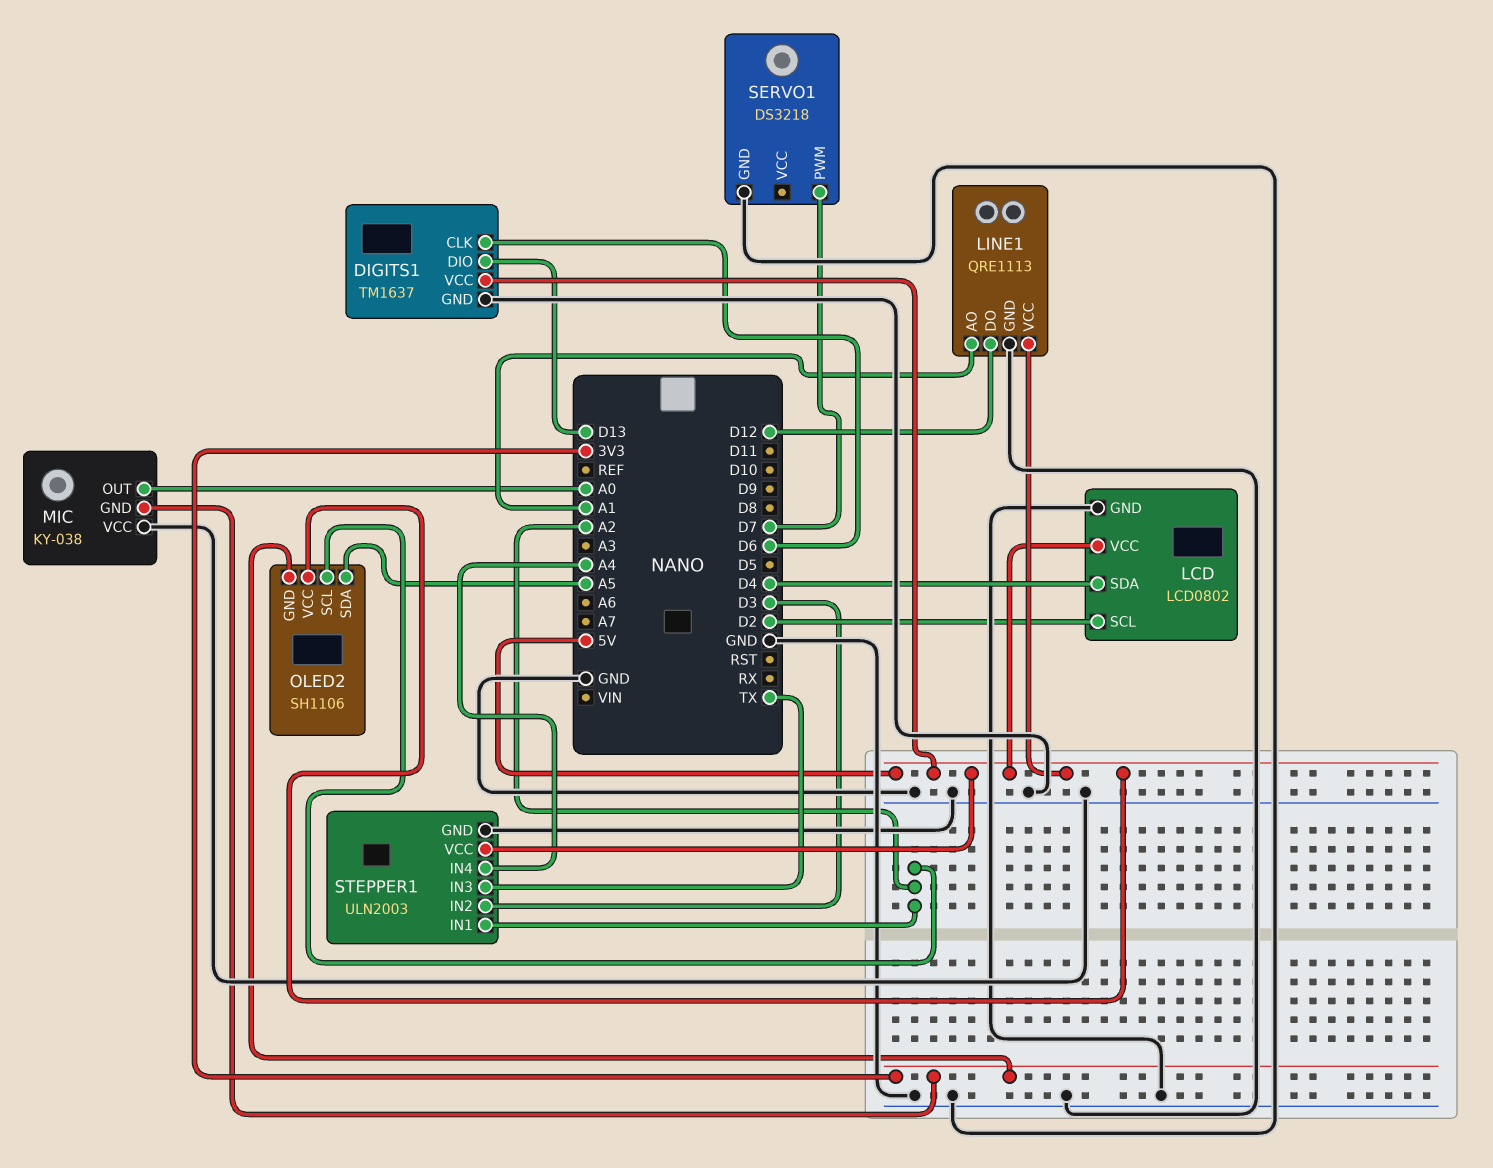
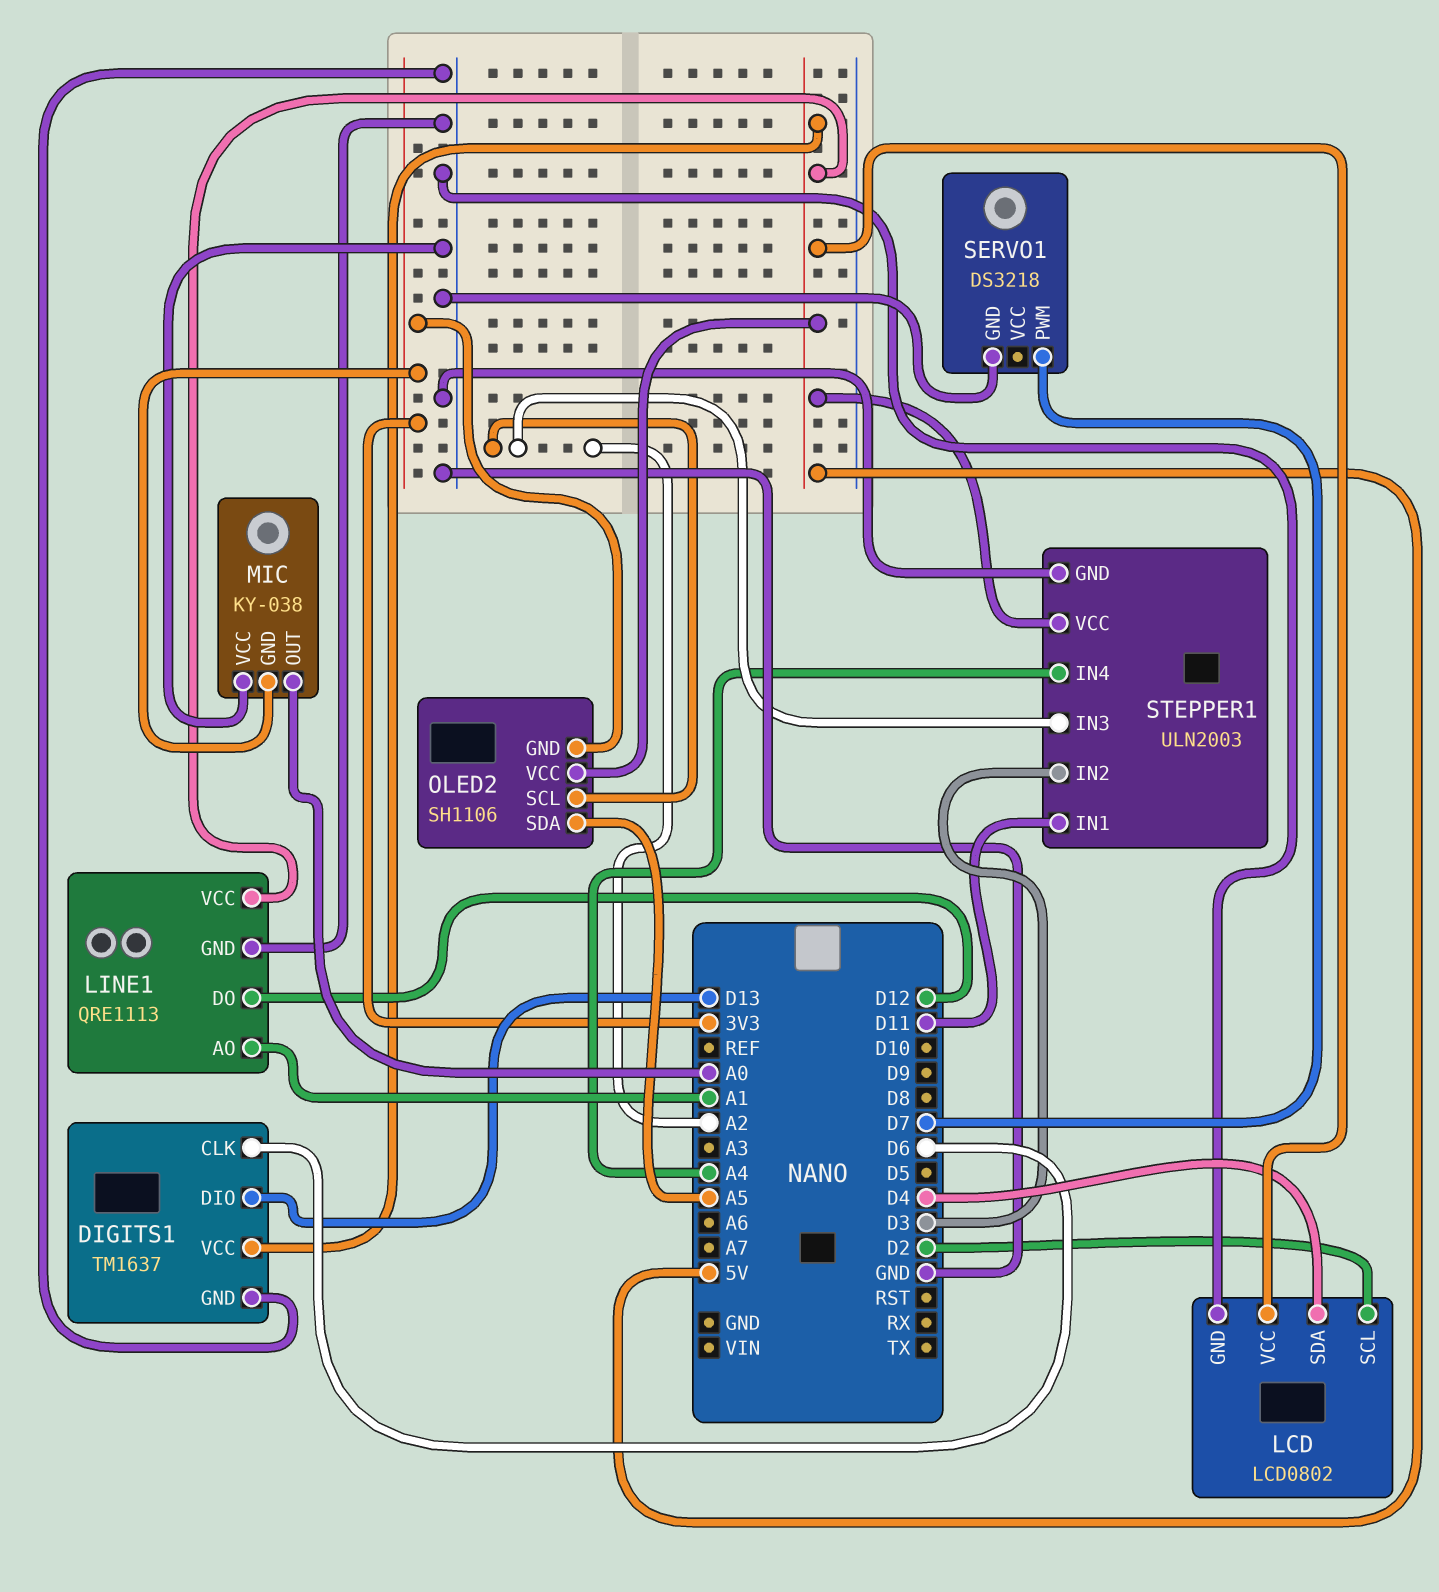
STEPPER1 pin IN1: A2 -> D11
STEPPER1 pin IN3: TX -> A2

